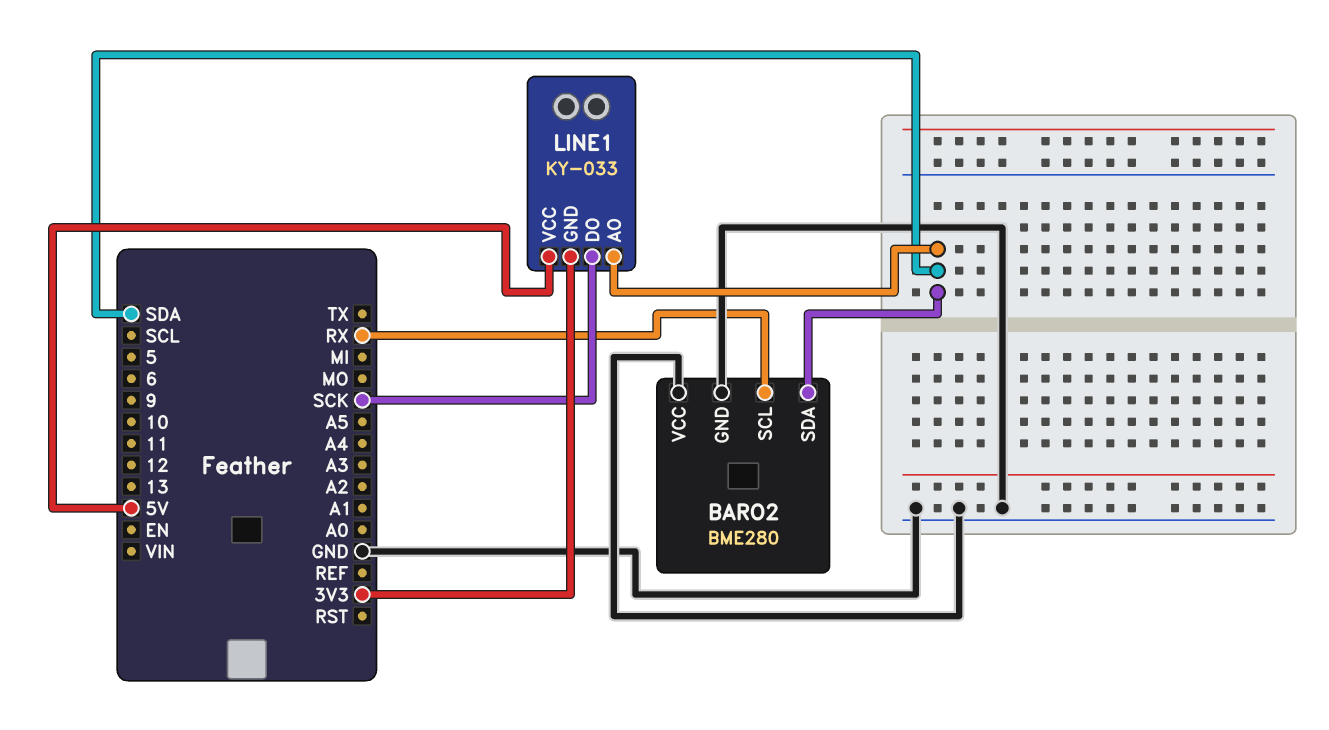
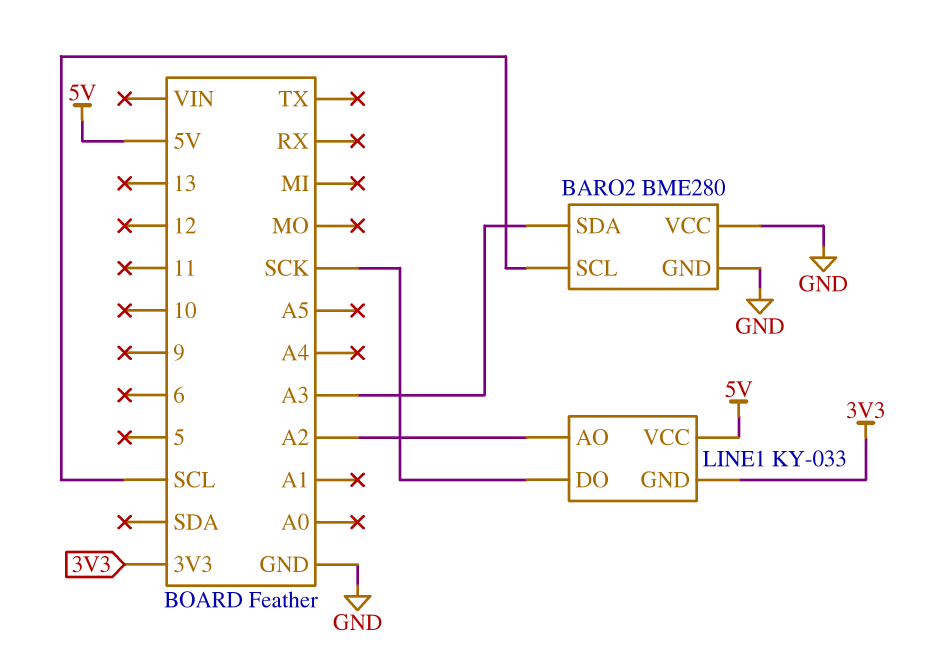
BARO2 pin SCL: RX -> SCL
BARO2 pin SDA: SDA -> A3
LINE1 pin AO: SDA -> A2

